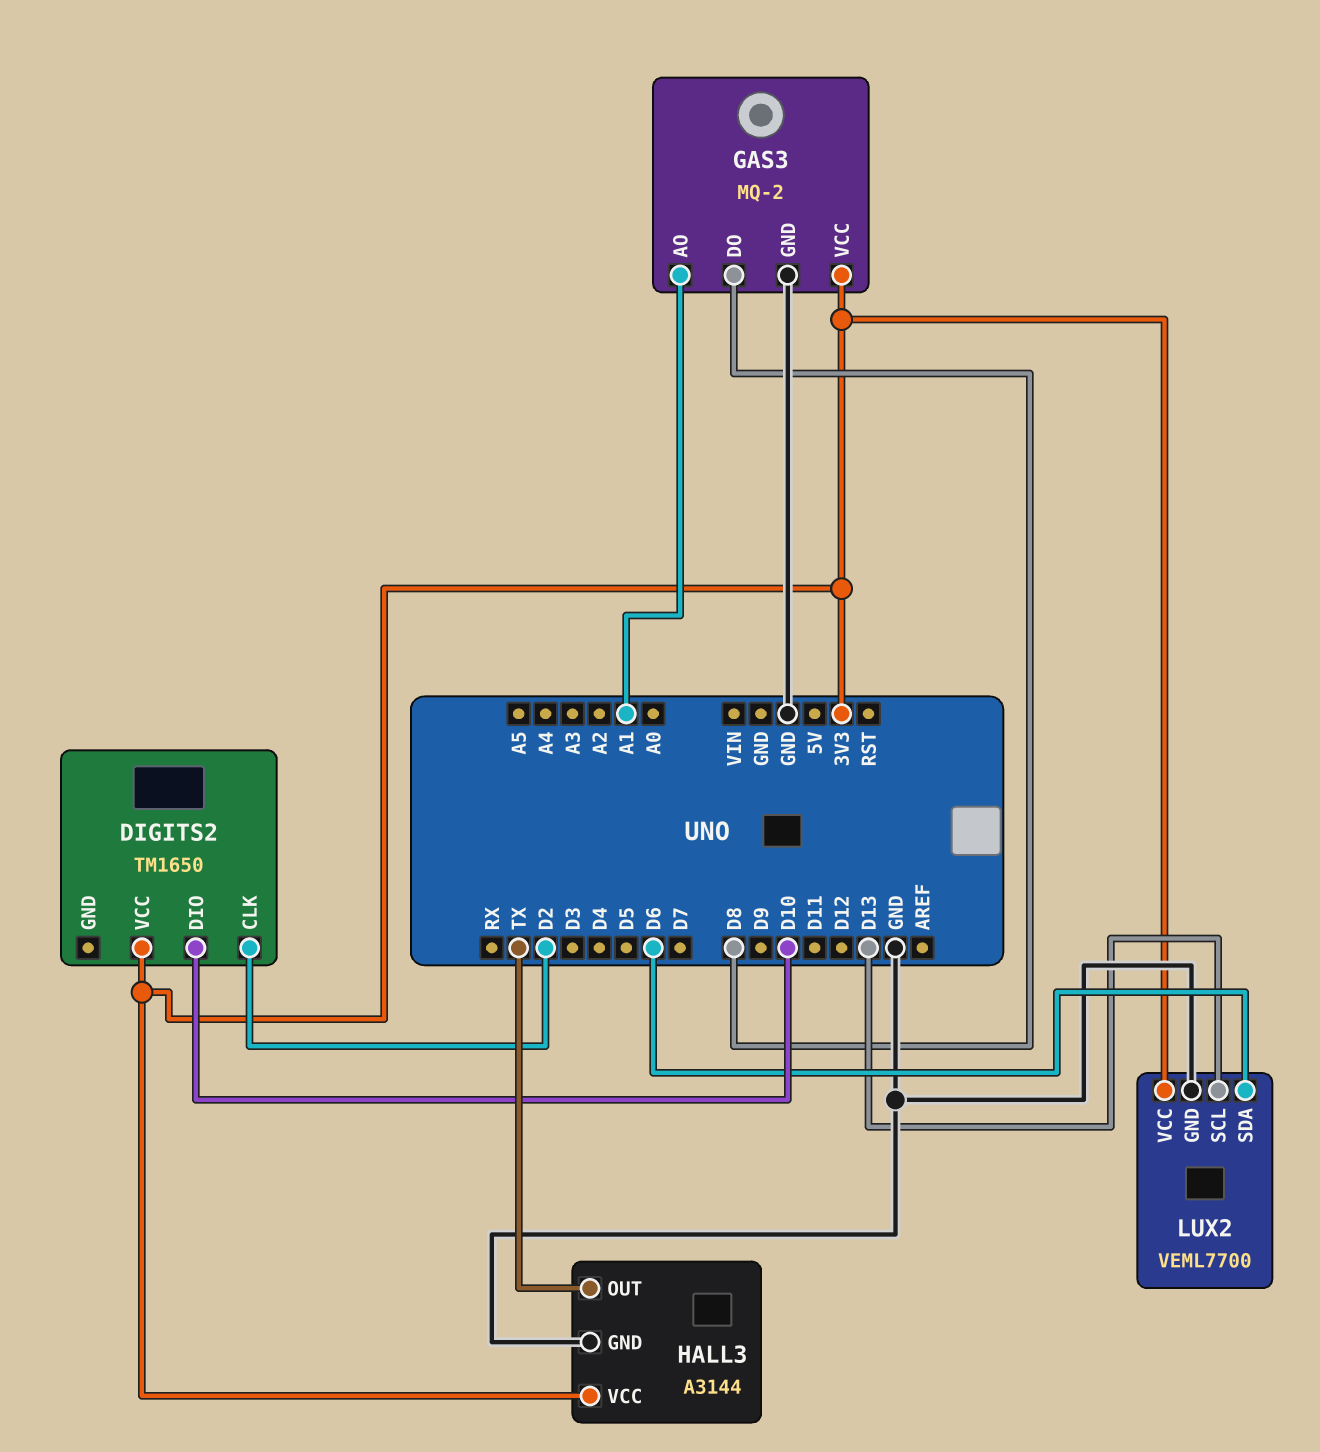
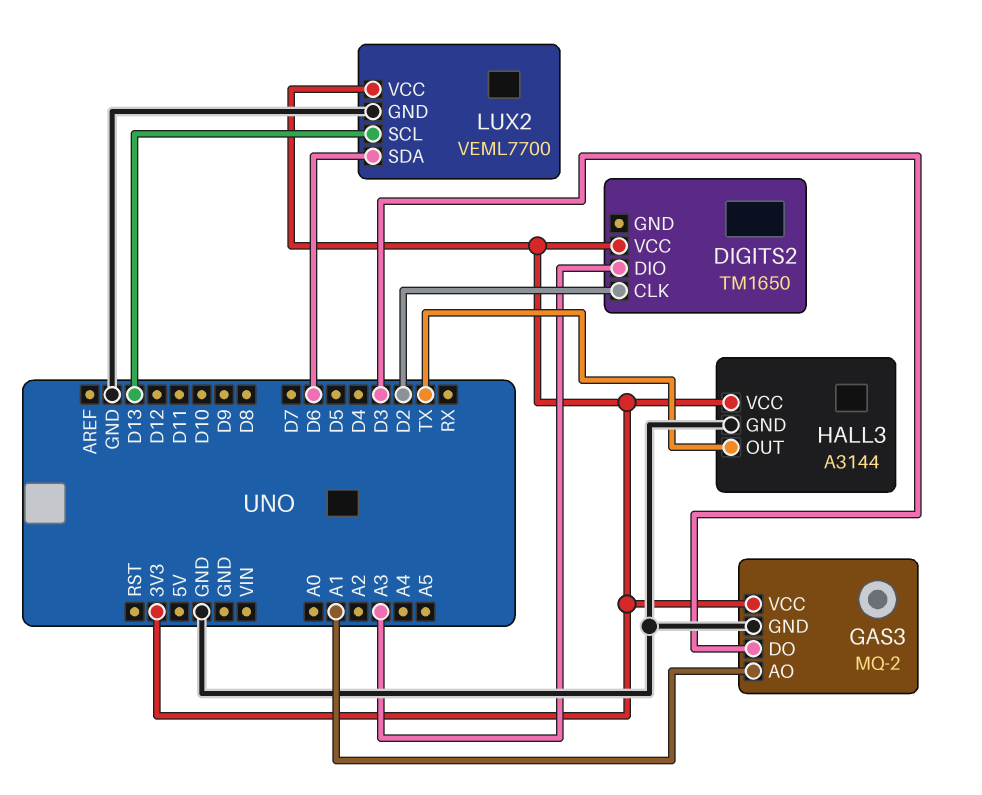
DIGITS2 pin DIO: D10 -> A3
GAS3 pin DO: D8 -> D3

